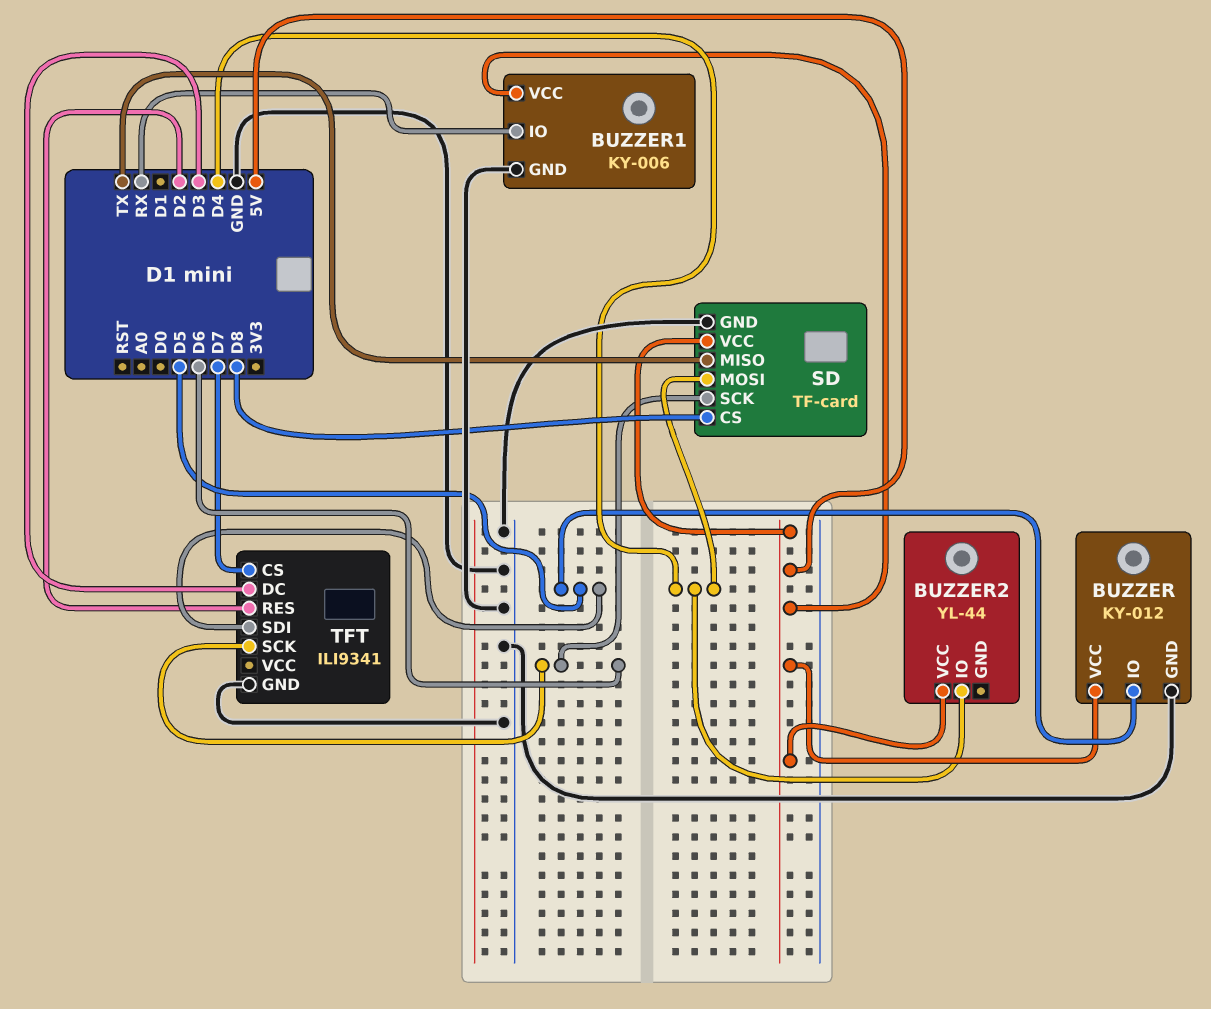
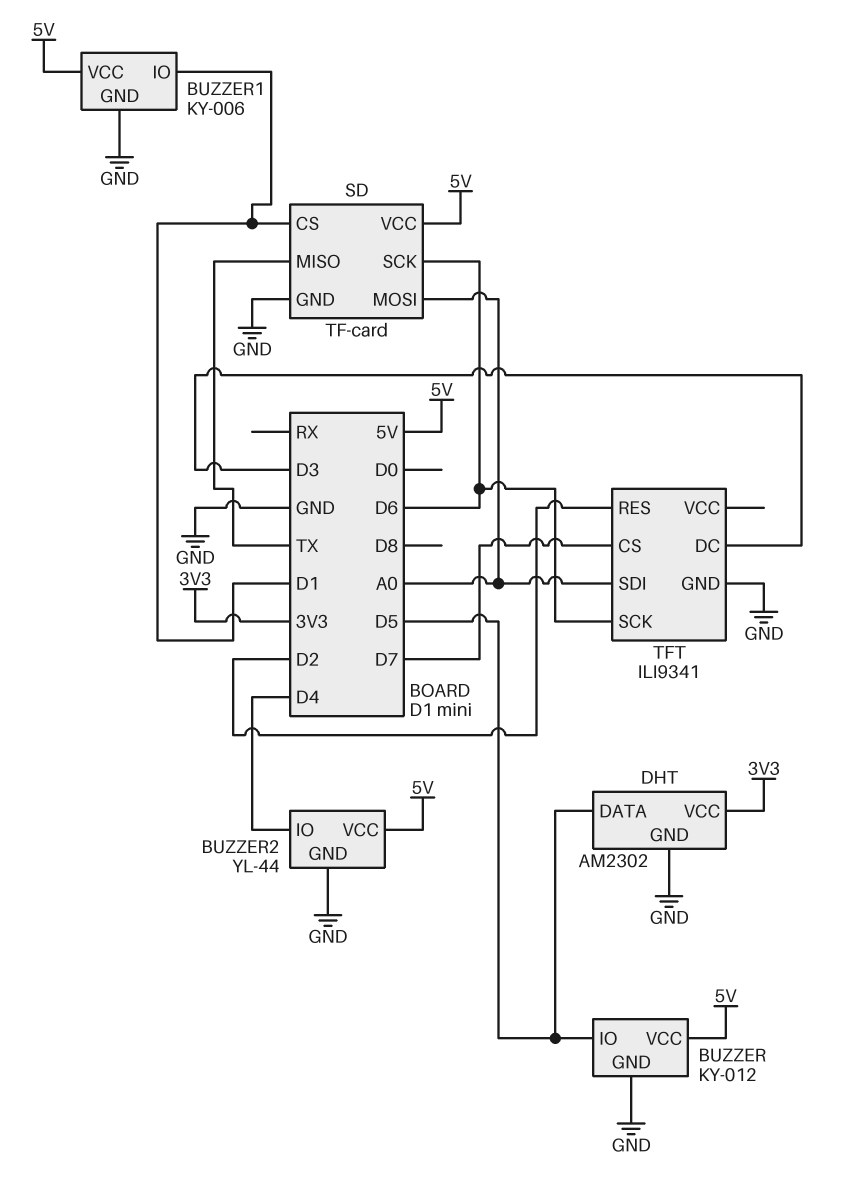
BUZZER1 pin IO: RX -> D1
BUZZER2 pin GND: none -> GND
DHT: none -> AM2302
DHT pin DATA: none -> D5
DHT pin GND: none -> GND
DHT pin VCC: none -> 3V3
SD pin CS: D8 -> D1
SD pin MOSI: D4 -> A0
TFT pin SDI: D5 -> A0

